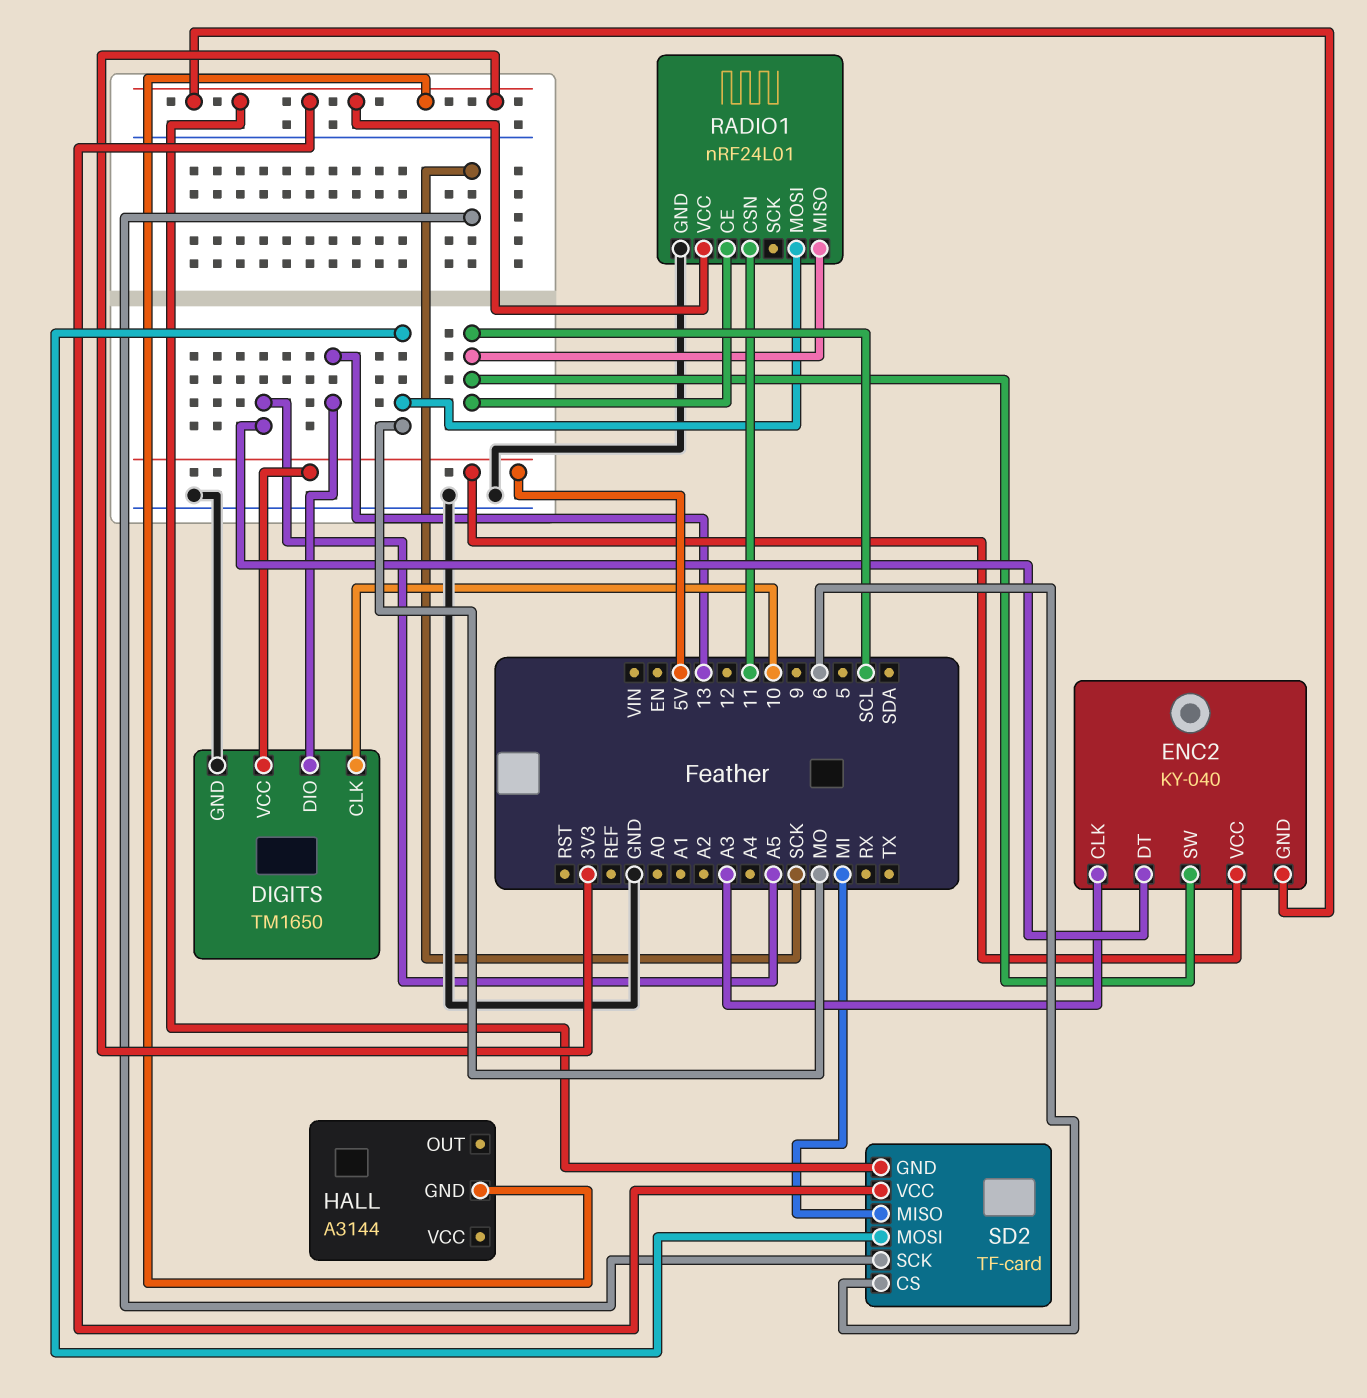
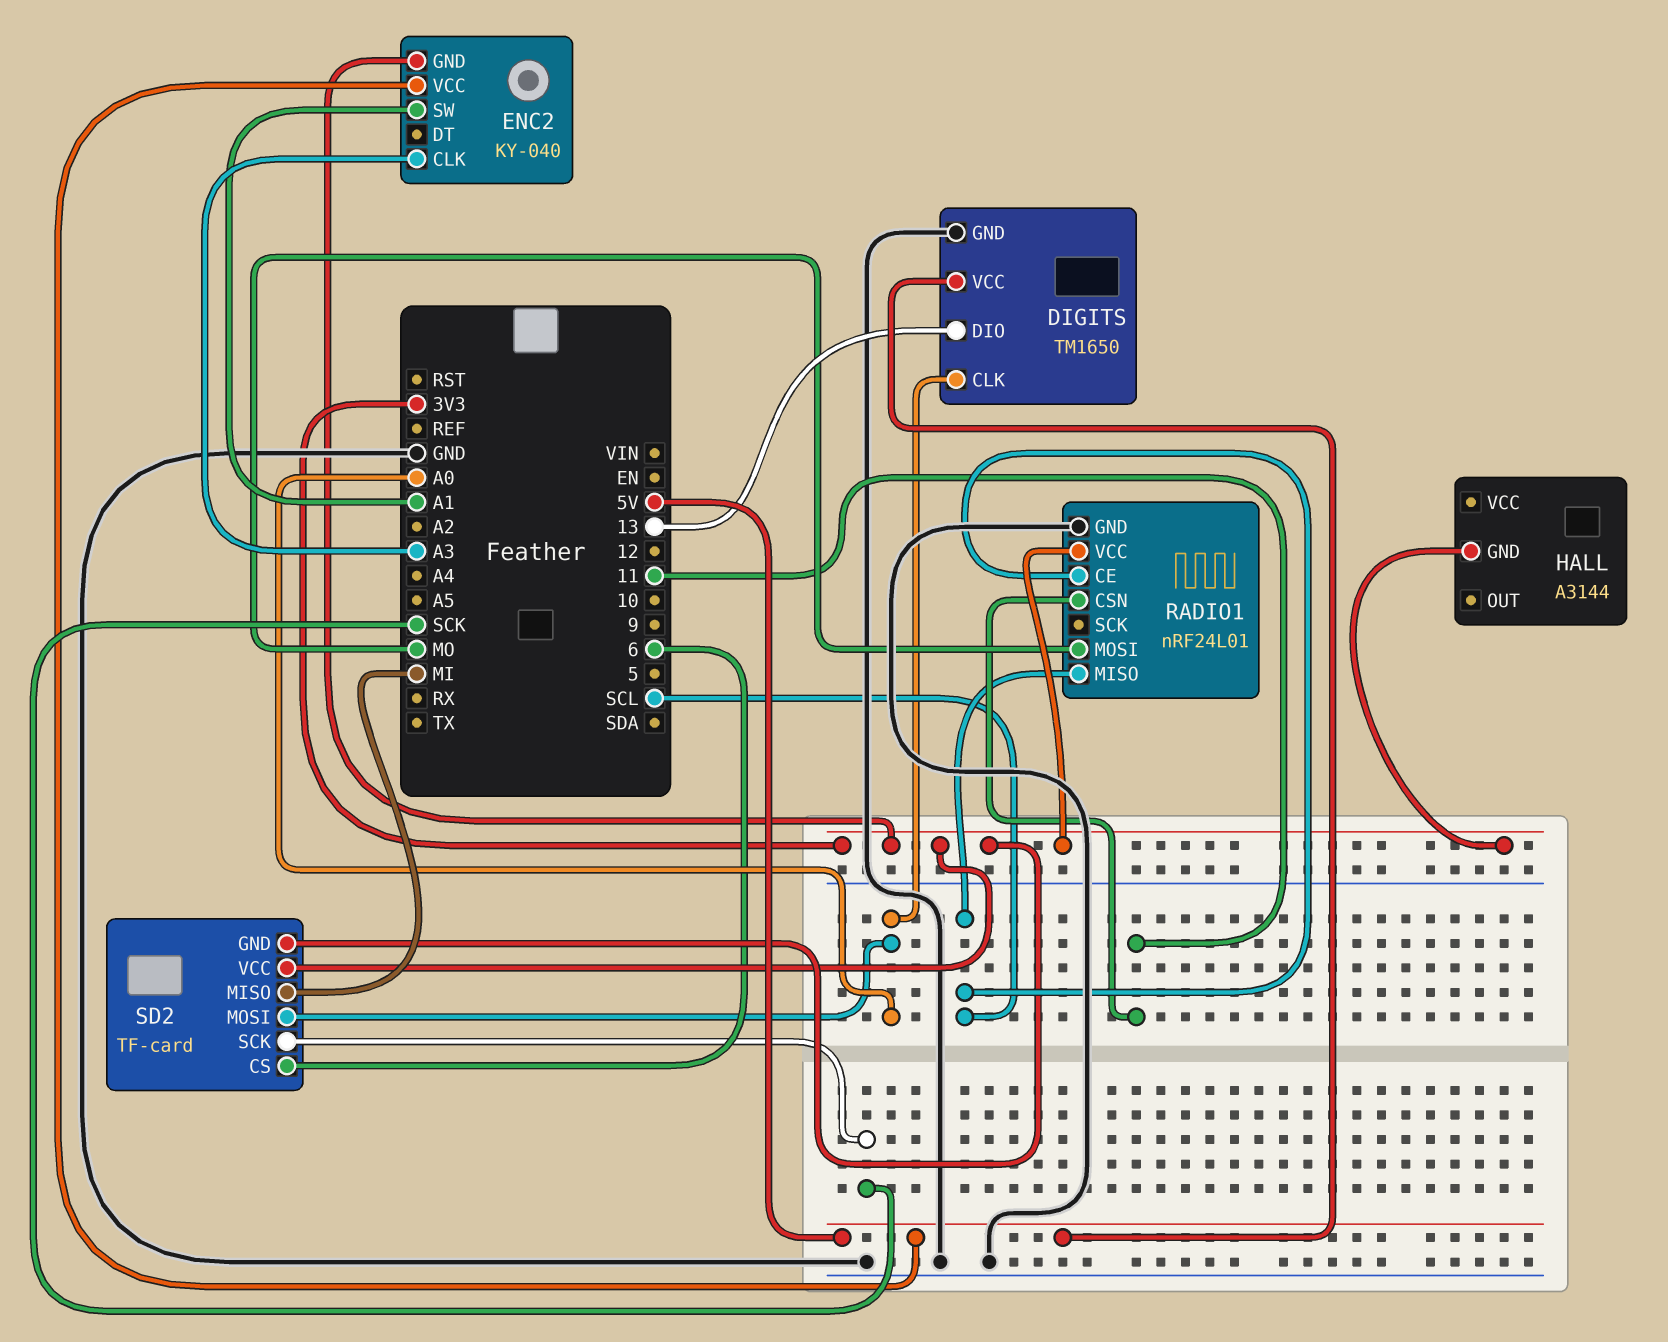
DIGITS pin CLK: 10 -> A0
ENC2 pin DT: A5 -> none
ENC2 pin SW: SCL -> A1
SD2 pin MOSI: MO -> A0

